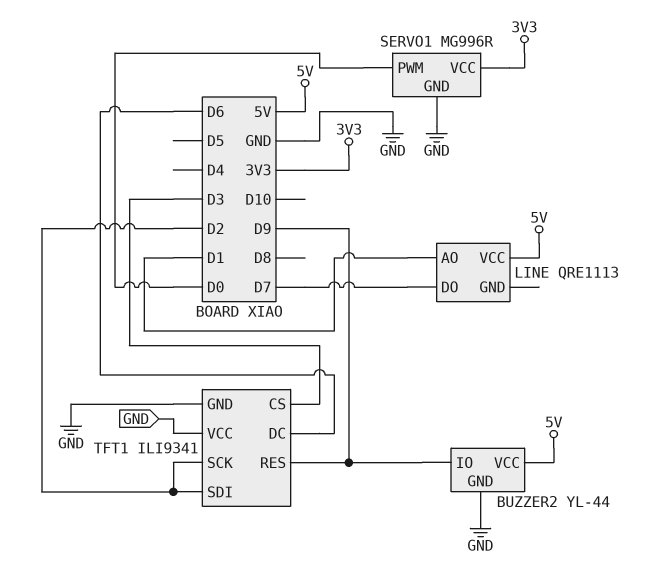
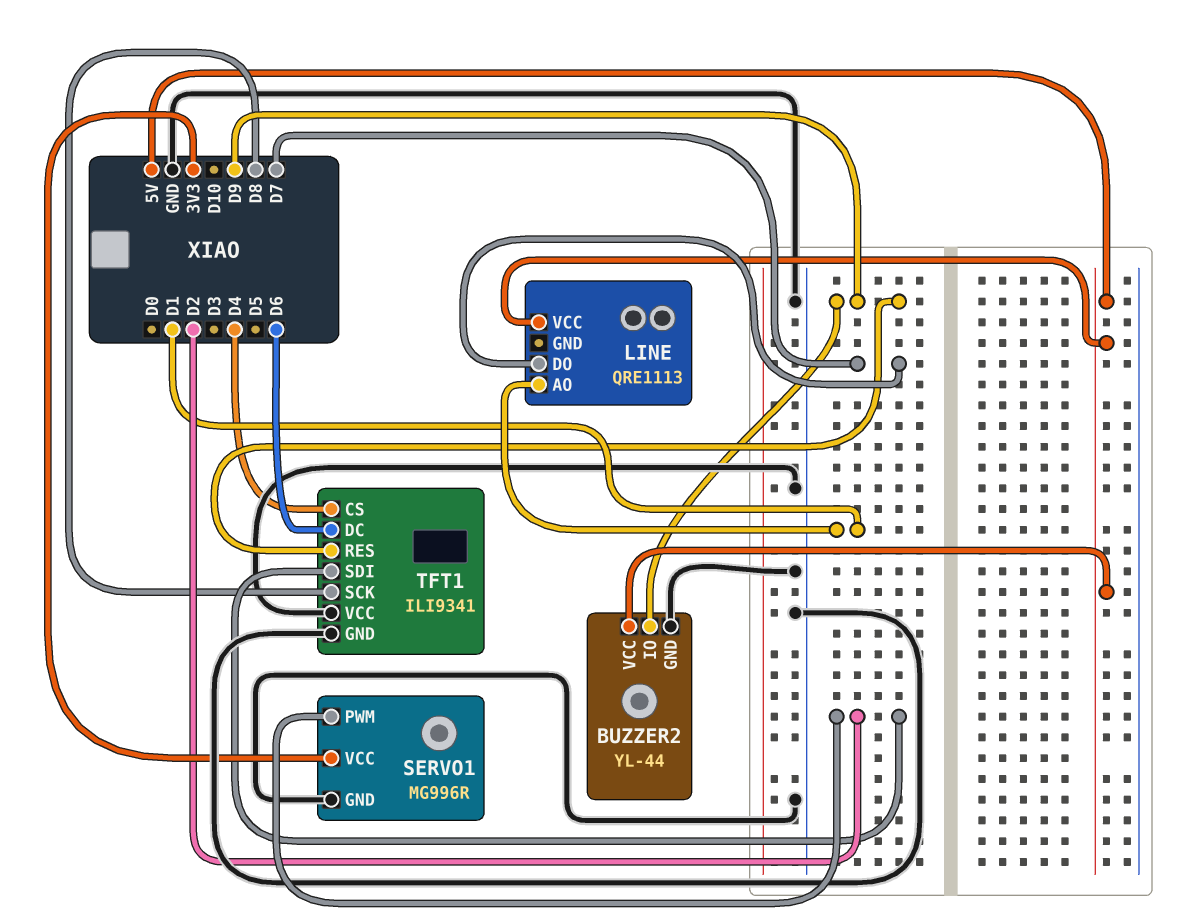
SERVO1 pin PWM: D0 -> D2
TFT1 pin CS: D3 -> D4
TFT1 pin SCK: D2 -> D8

